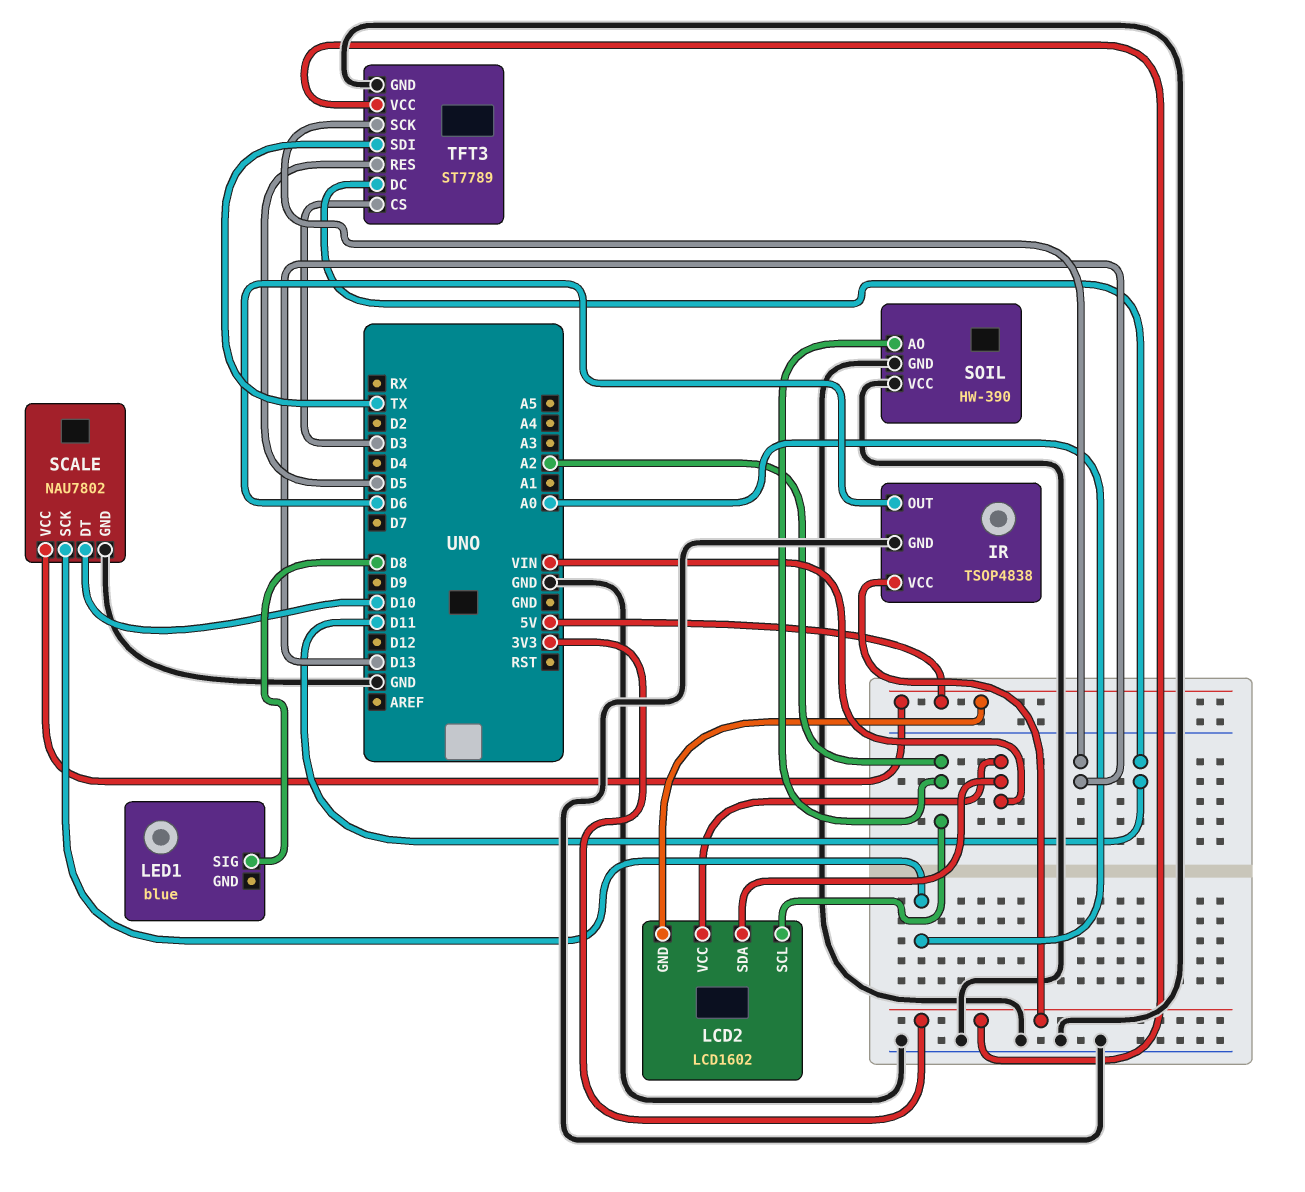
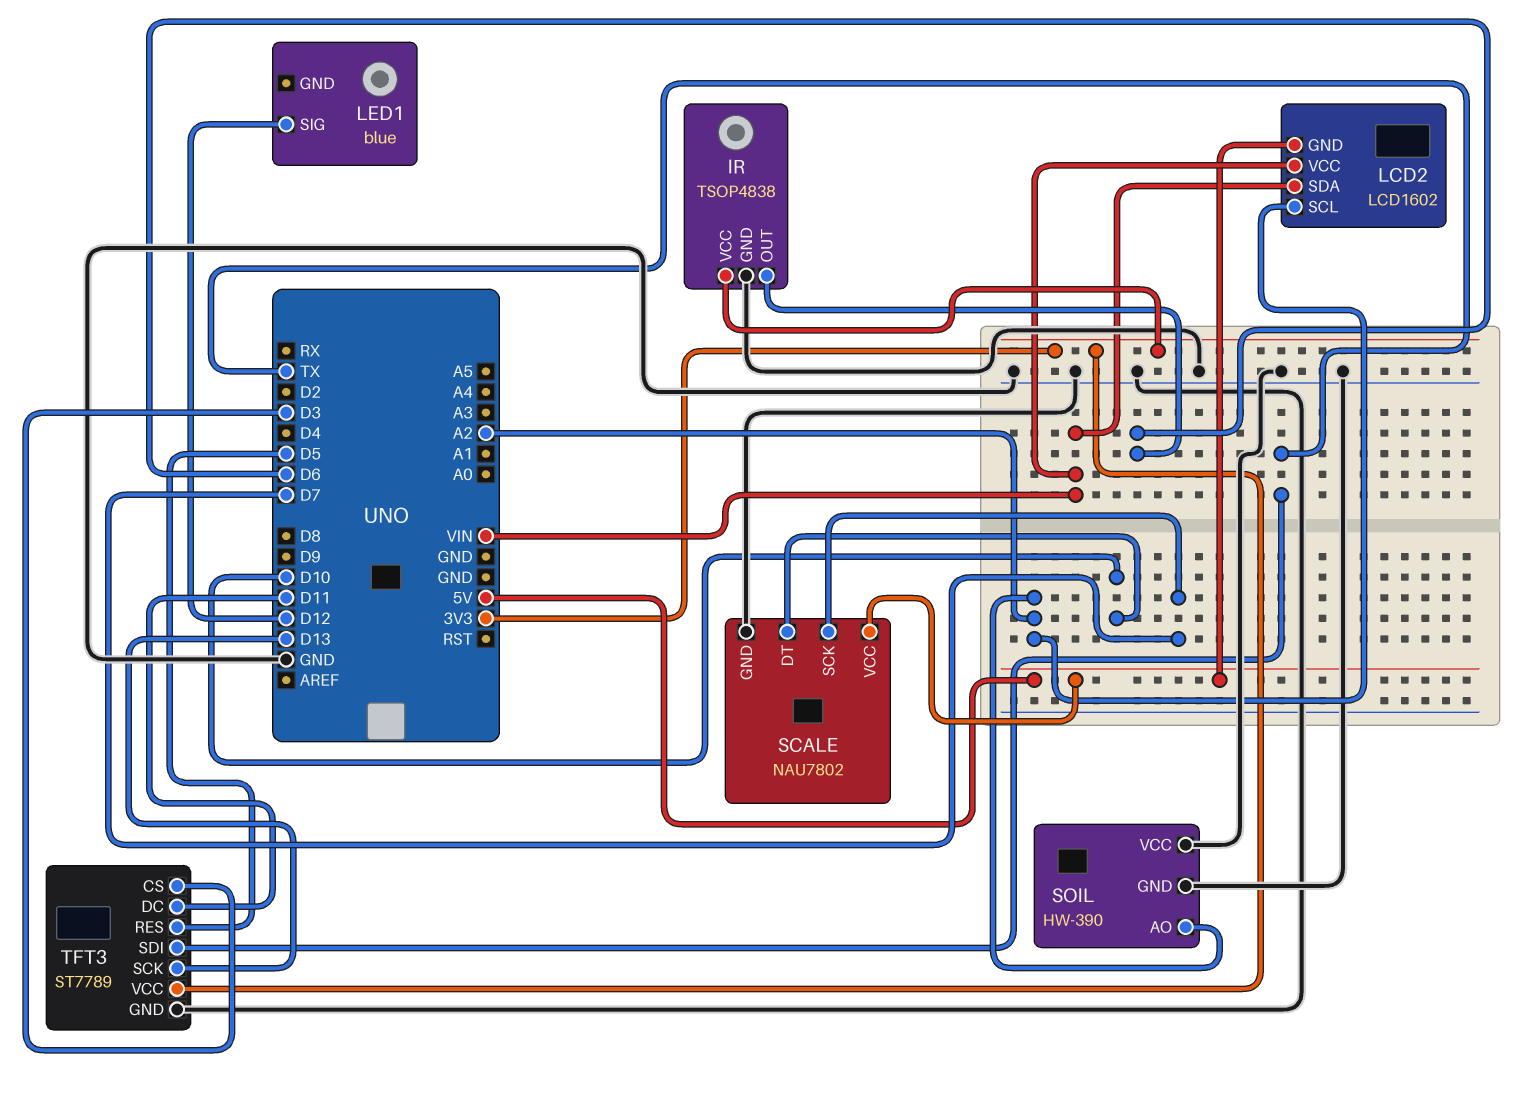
LED1 pin SIG: D8 -> D12
SCALE pin SCK: A0 -> D7

